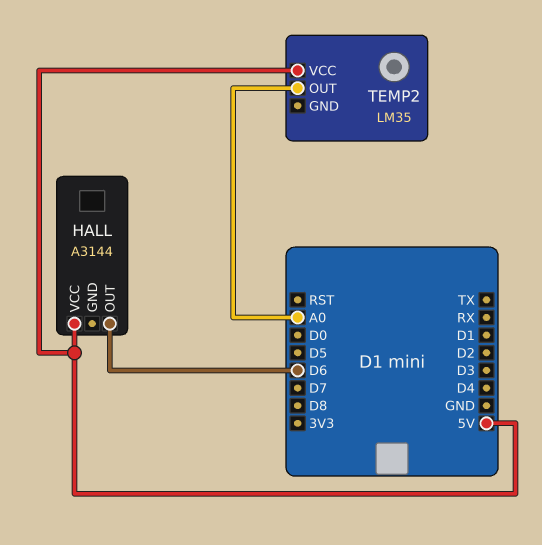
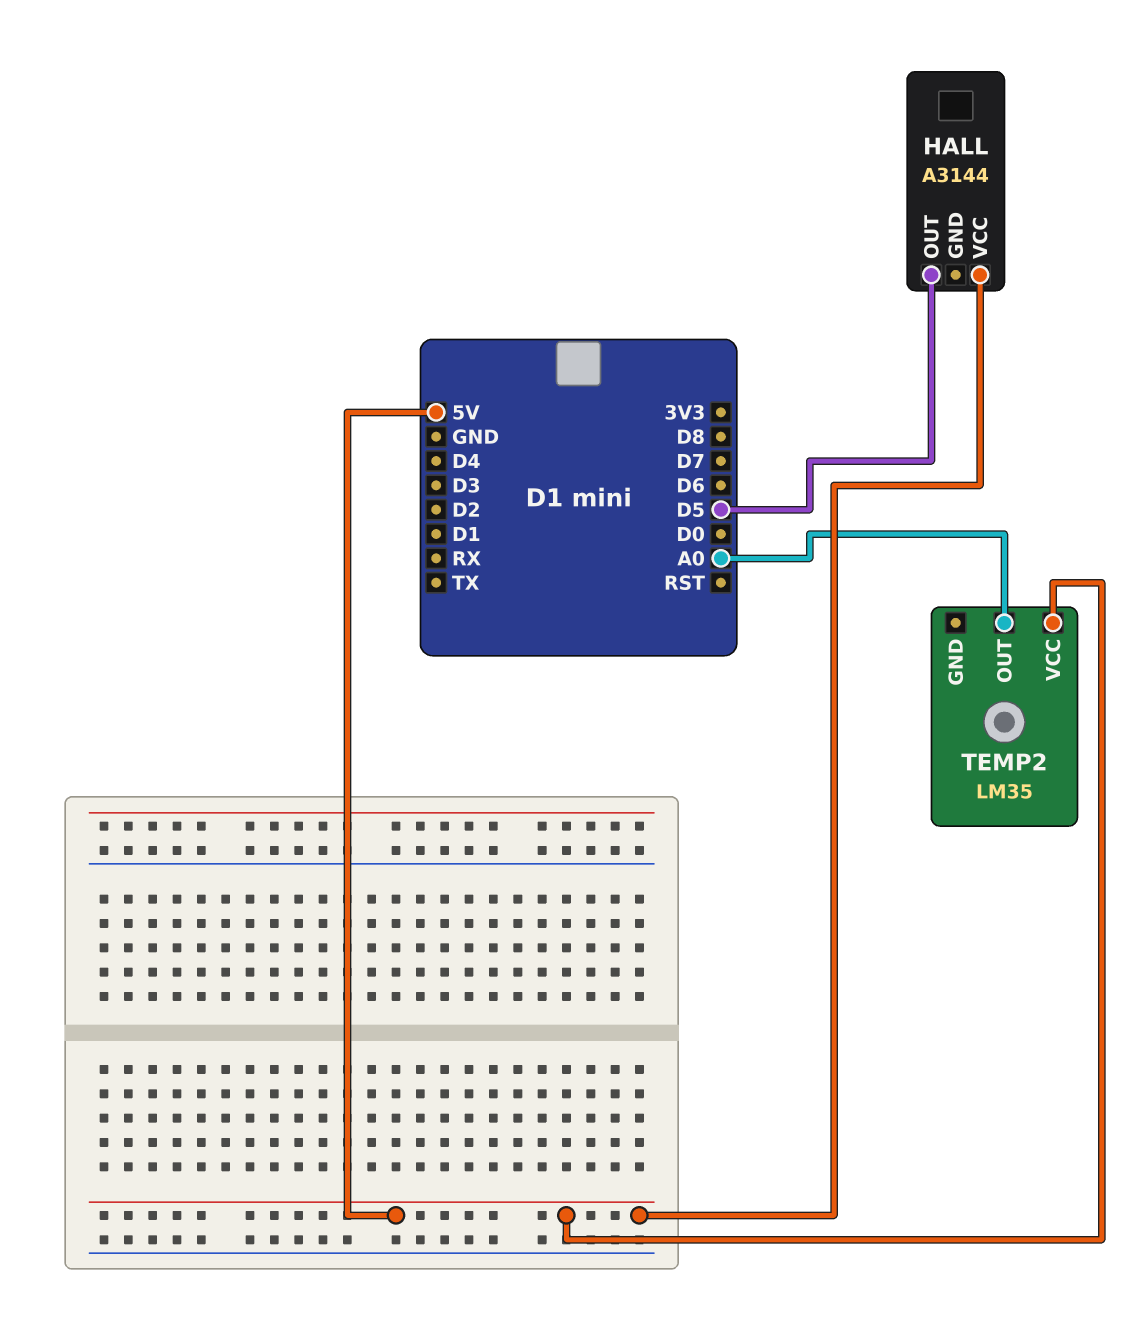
HALL pin OUT: D6 -> D5

